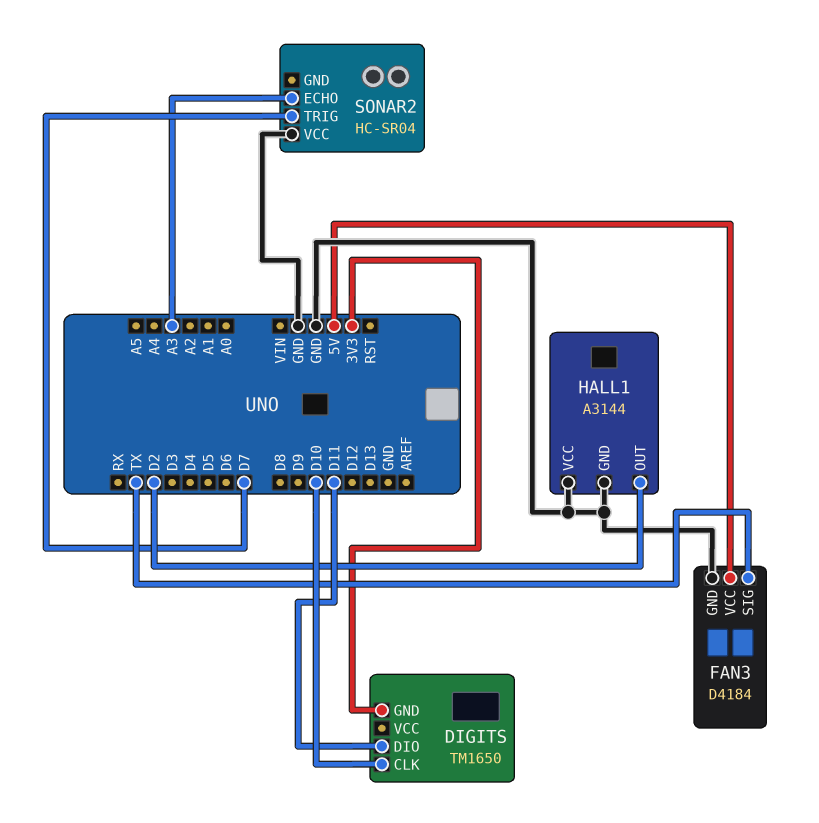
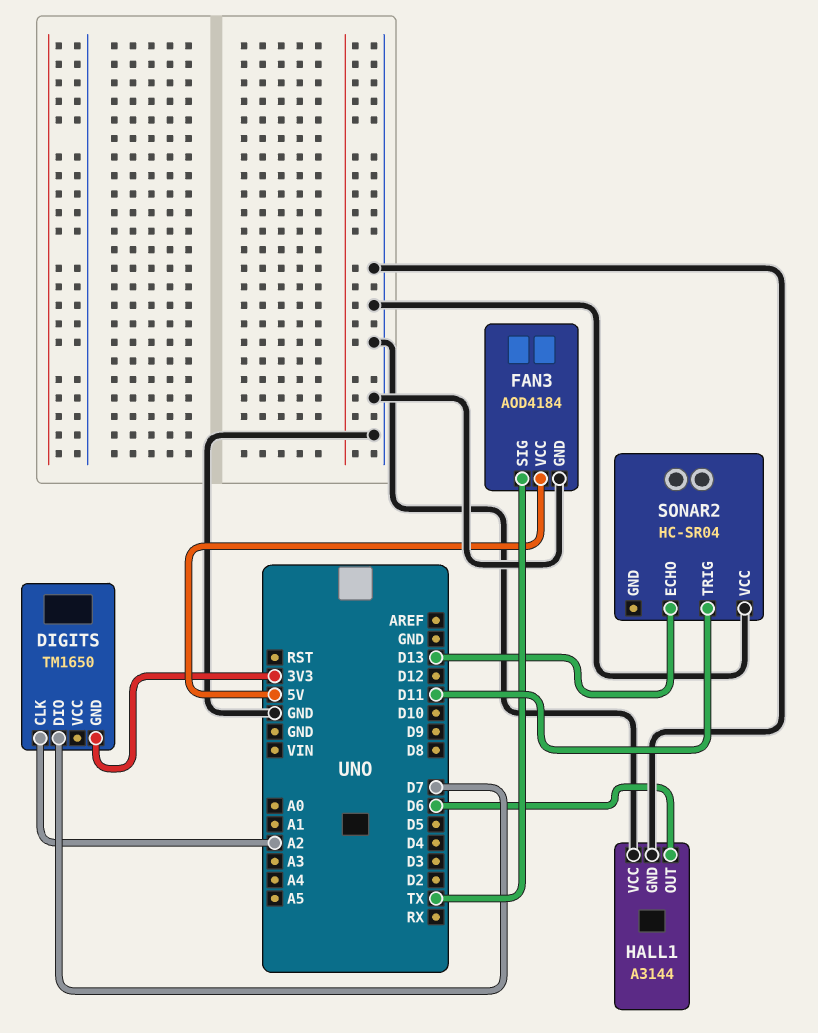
DIGITS pin CLK: D10 -> A2
DIGITS pin DIO: D11 -> D7
FAN3: D4184 -> AOD4184
HALL1 pin OUT: D2 -> D6
SONAR2 pin ECHO: A3 -> D13
SONAR2 pin TRIG: D7 -> D11

